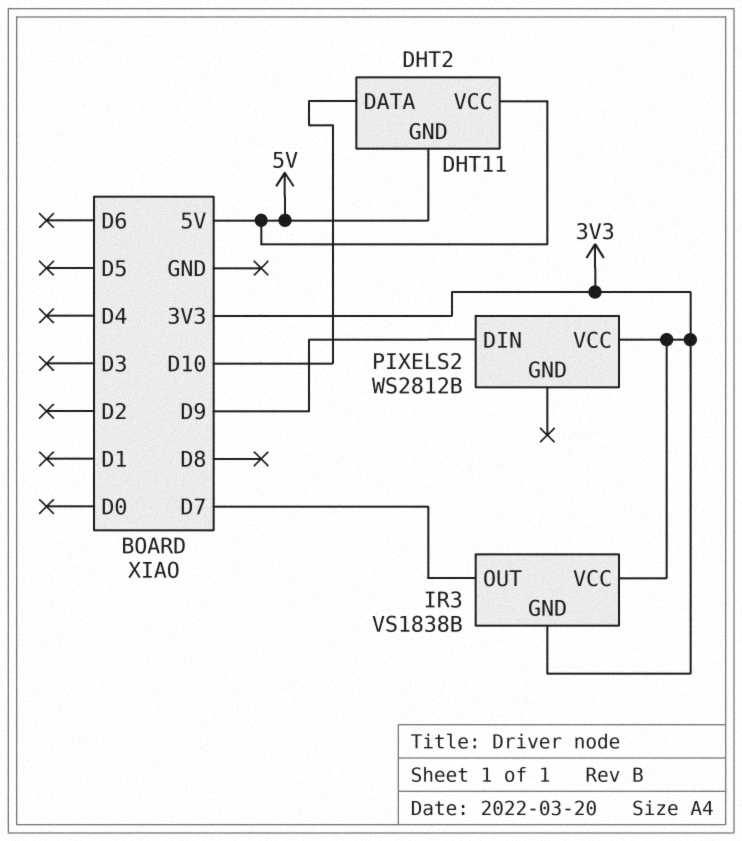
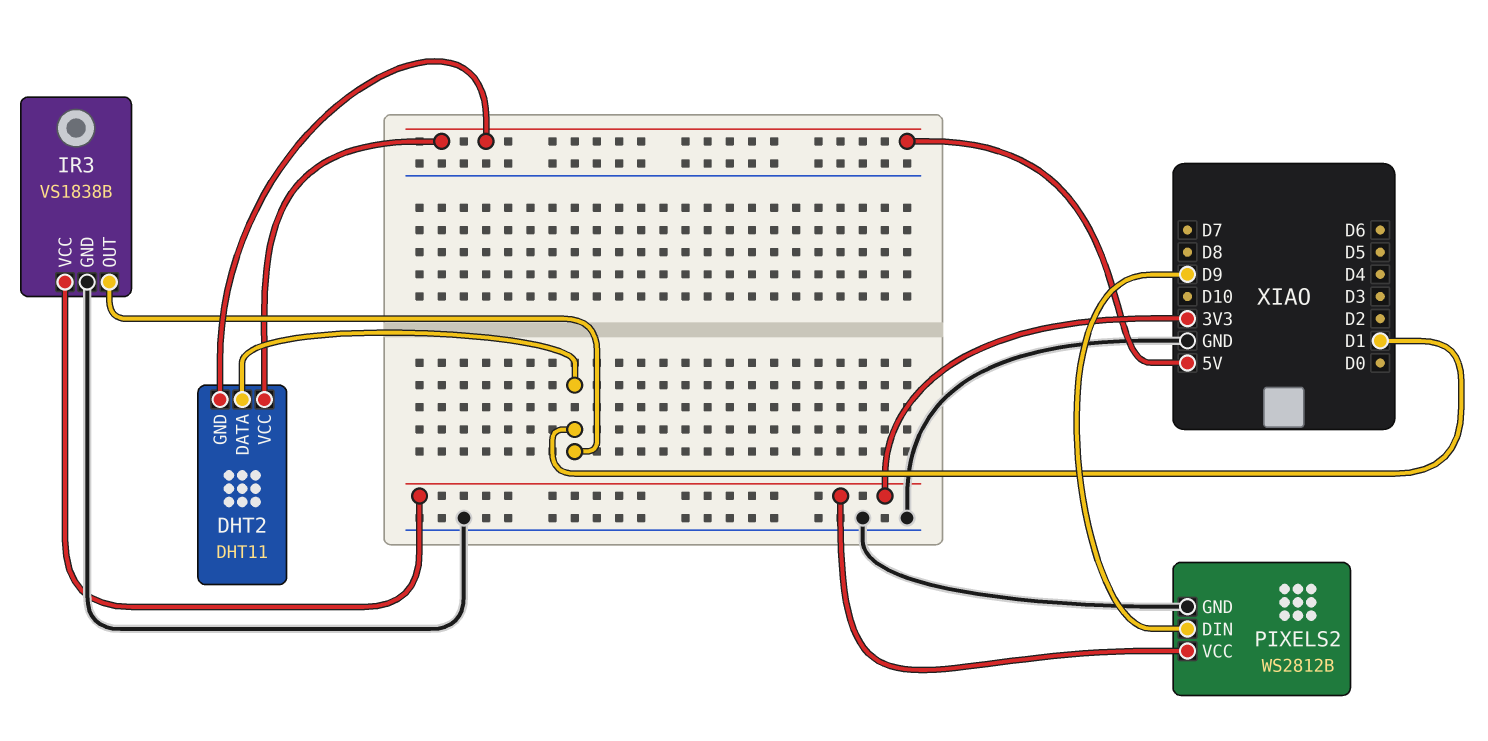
DHT2 pin DATA: D10 -> D1
IR3 pin GND: 3V3 -> GND
IR3 pin OUT: D7 -> D1
PIXELS2 pin GND: none -> GND

